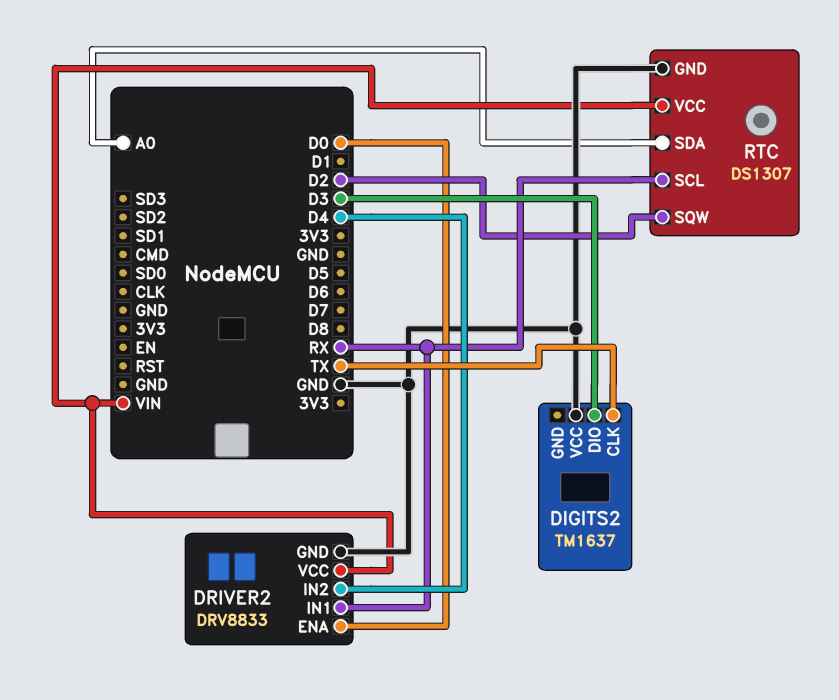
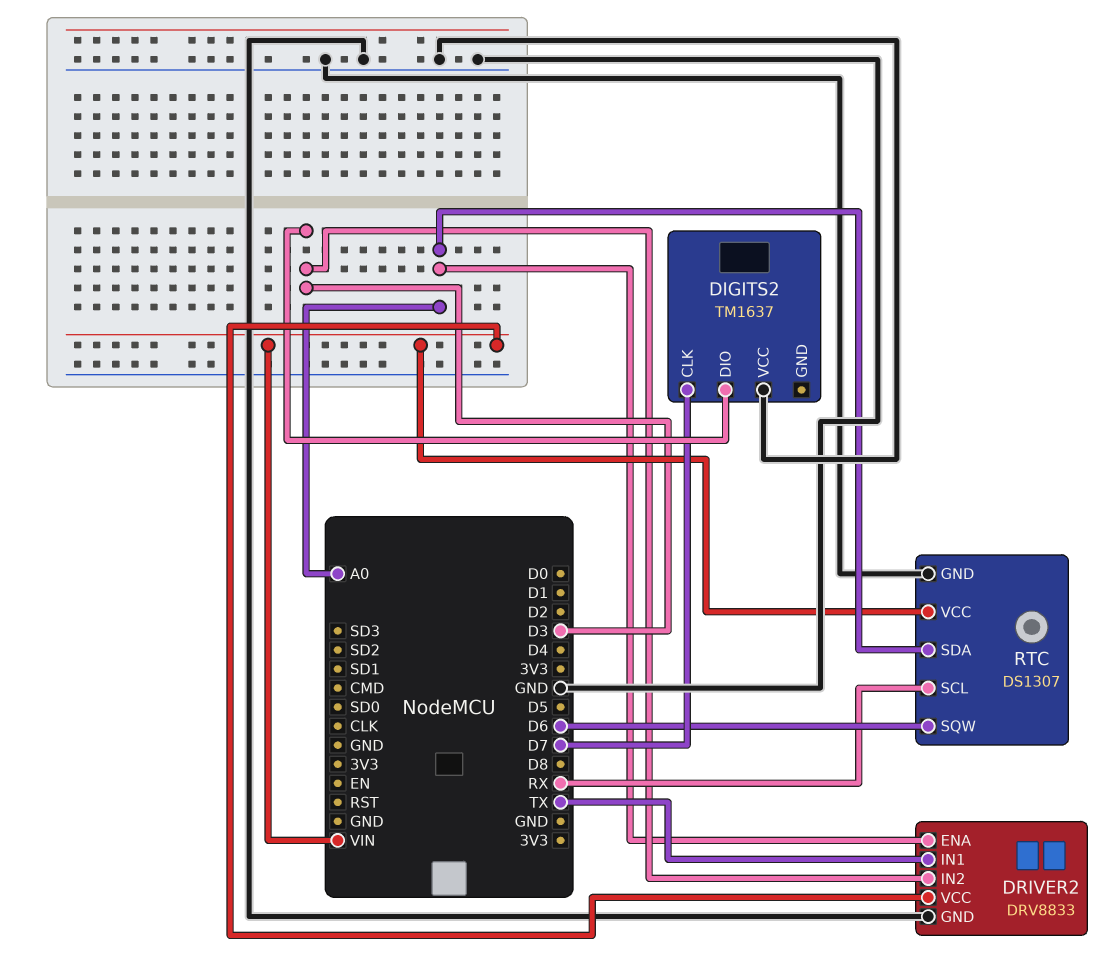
DIGITS2 pin CLK: TX -> D7
DRIVER2 pin ENA: D0 -> A0
DRIVER2 pin IN1: RX -> TX
DRIVER2 pin IN2: D4 -> D3
RTC pin SQW: D2 -> D6

